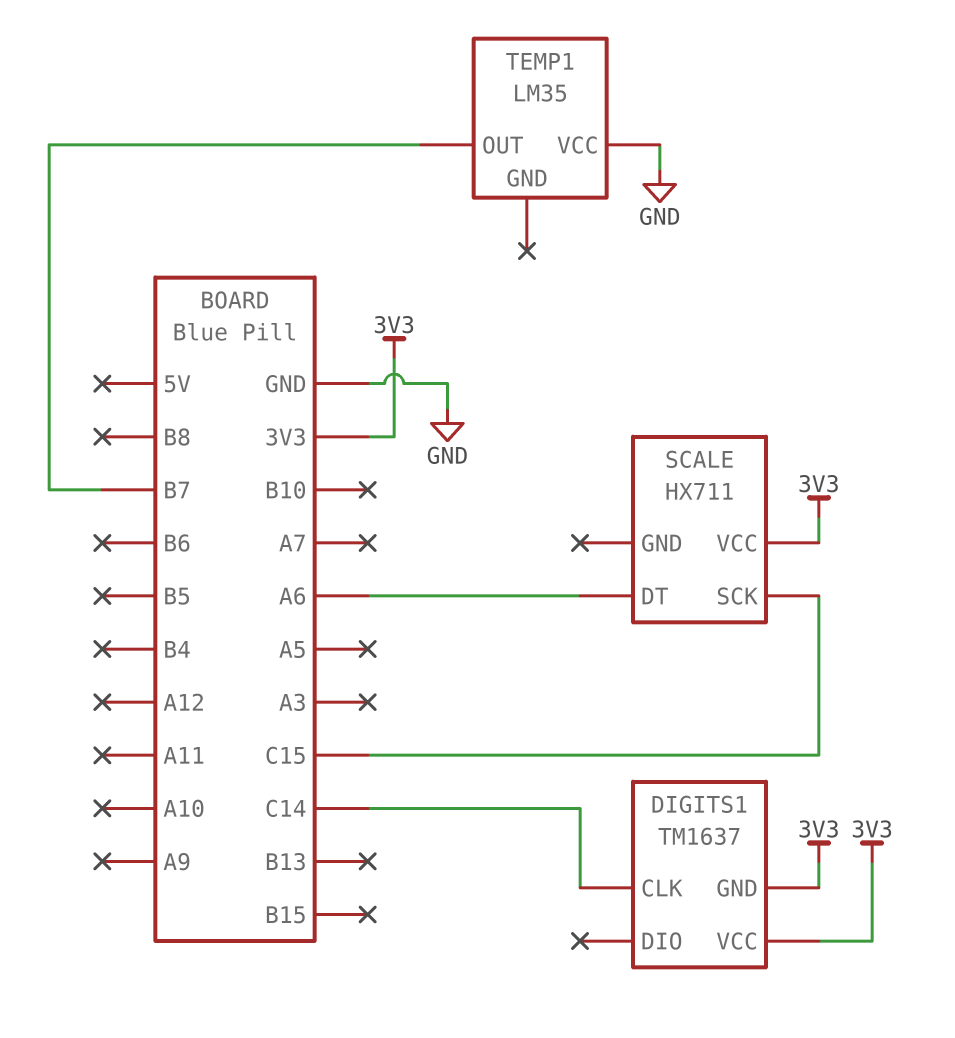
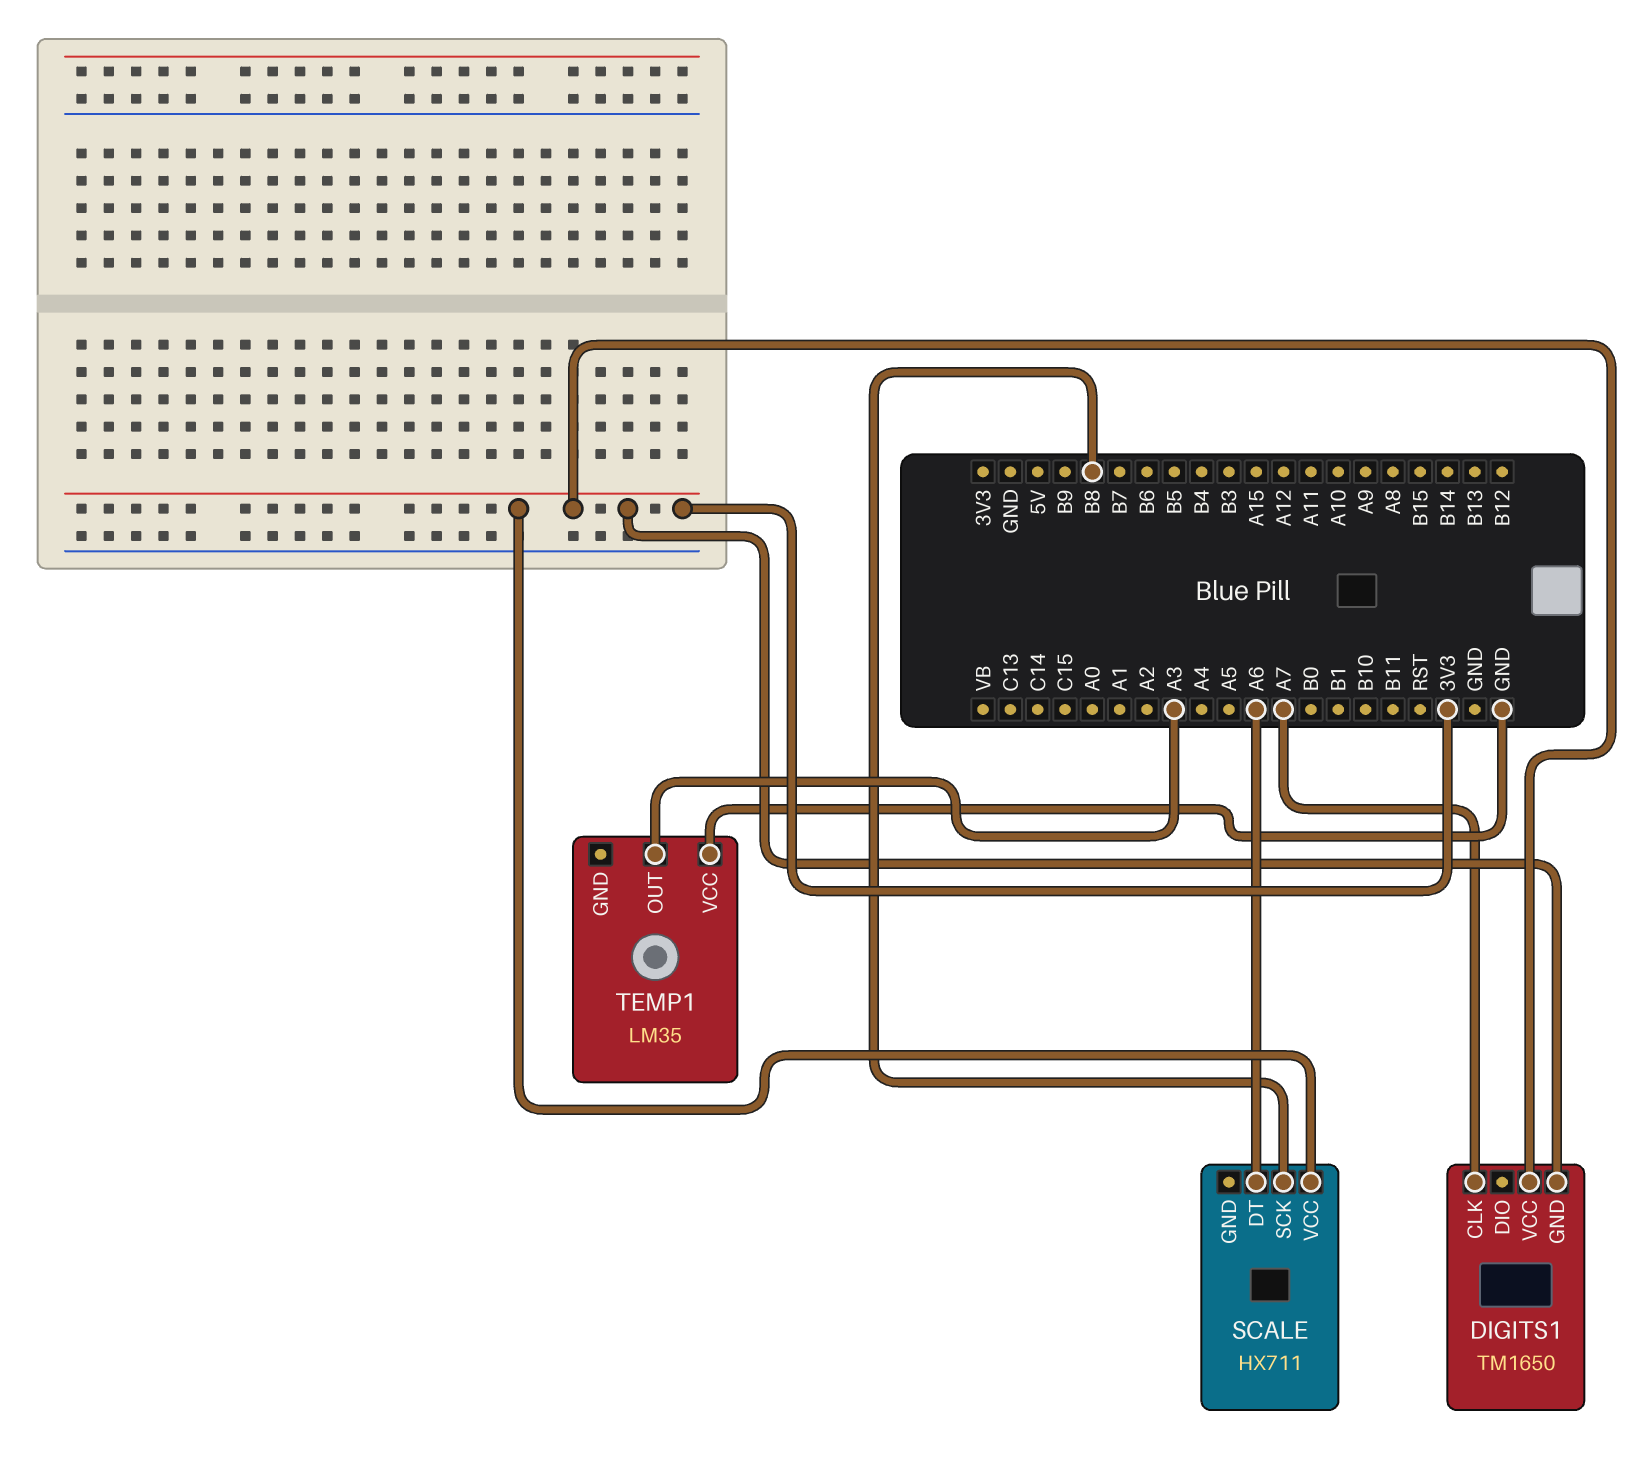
DIGITS1: TM1637 -> TM1650
DIGITS1 pin CLK: C14 -> A7
SCALE pin SCK: C15 -> B8
TEMP1 pin OUT: B7 -> A3

